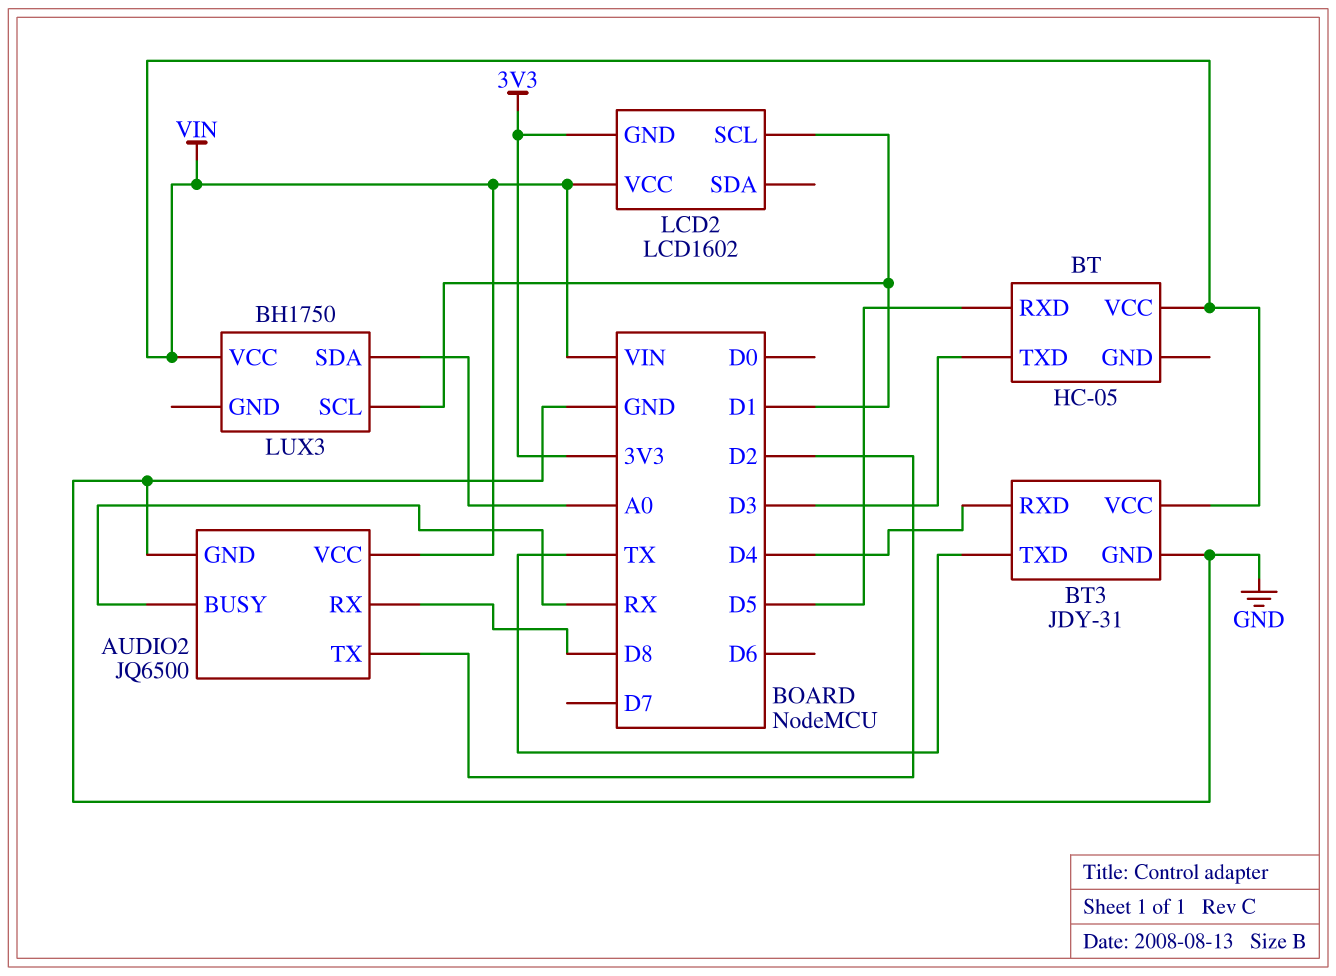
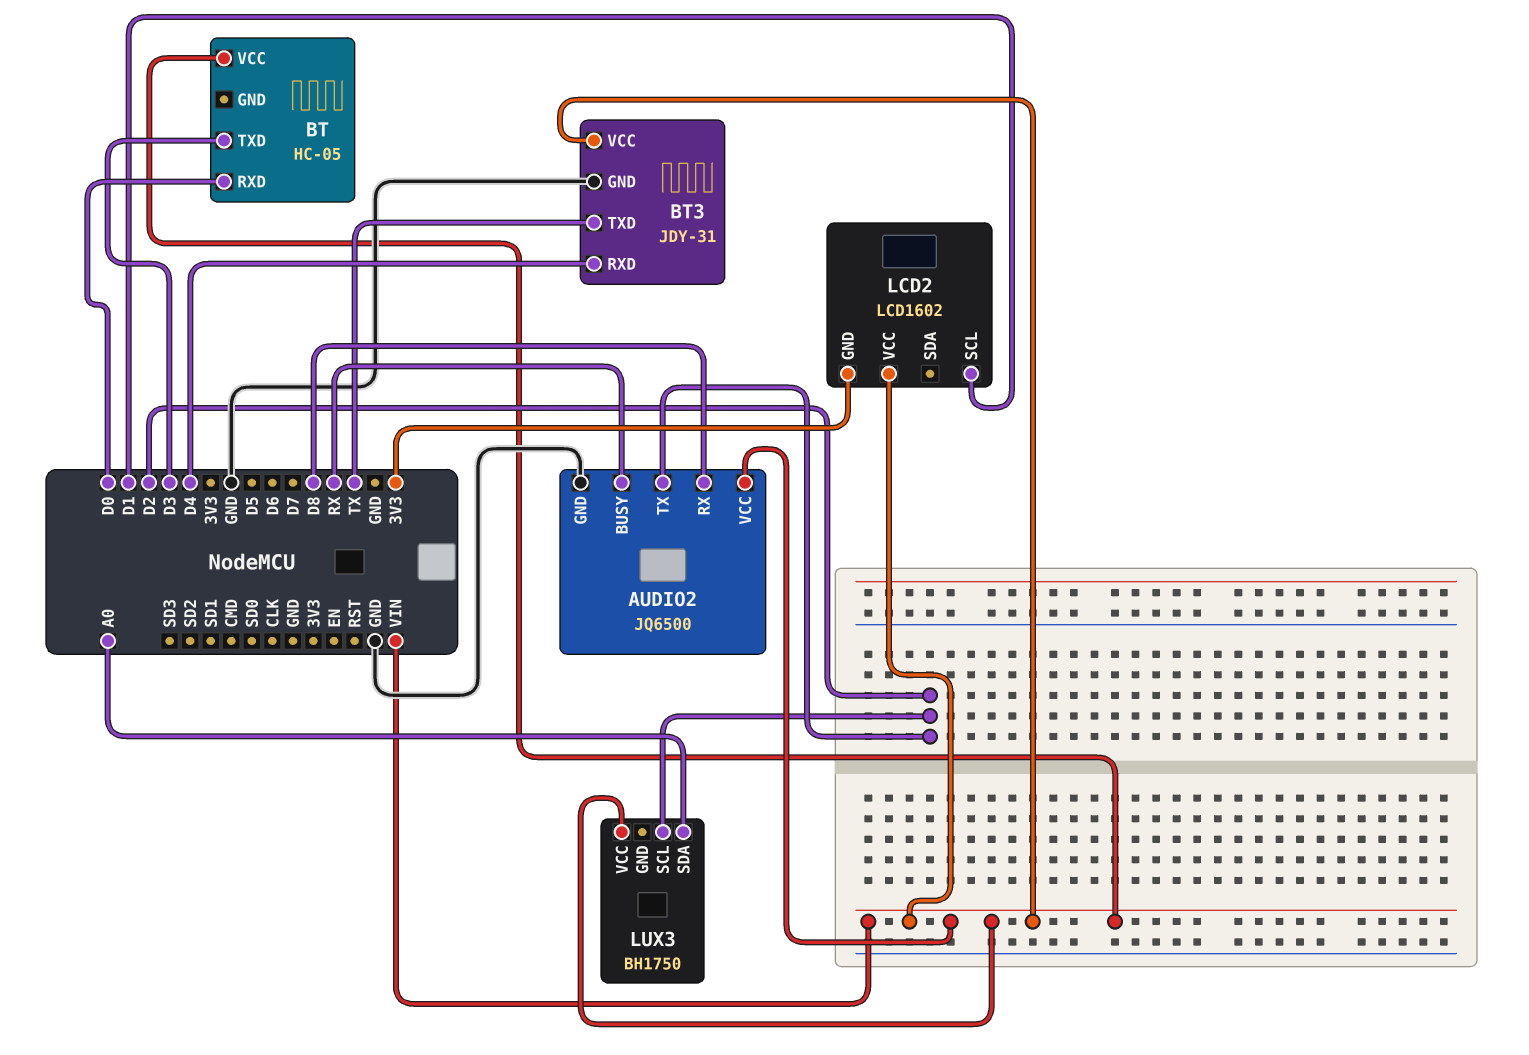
BT pin RXD: D5 -> D0
LUX3 pin SCL: D1 -> D2

